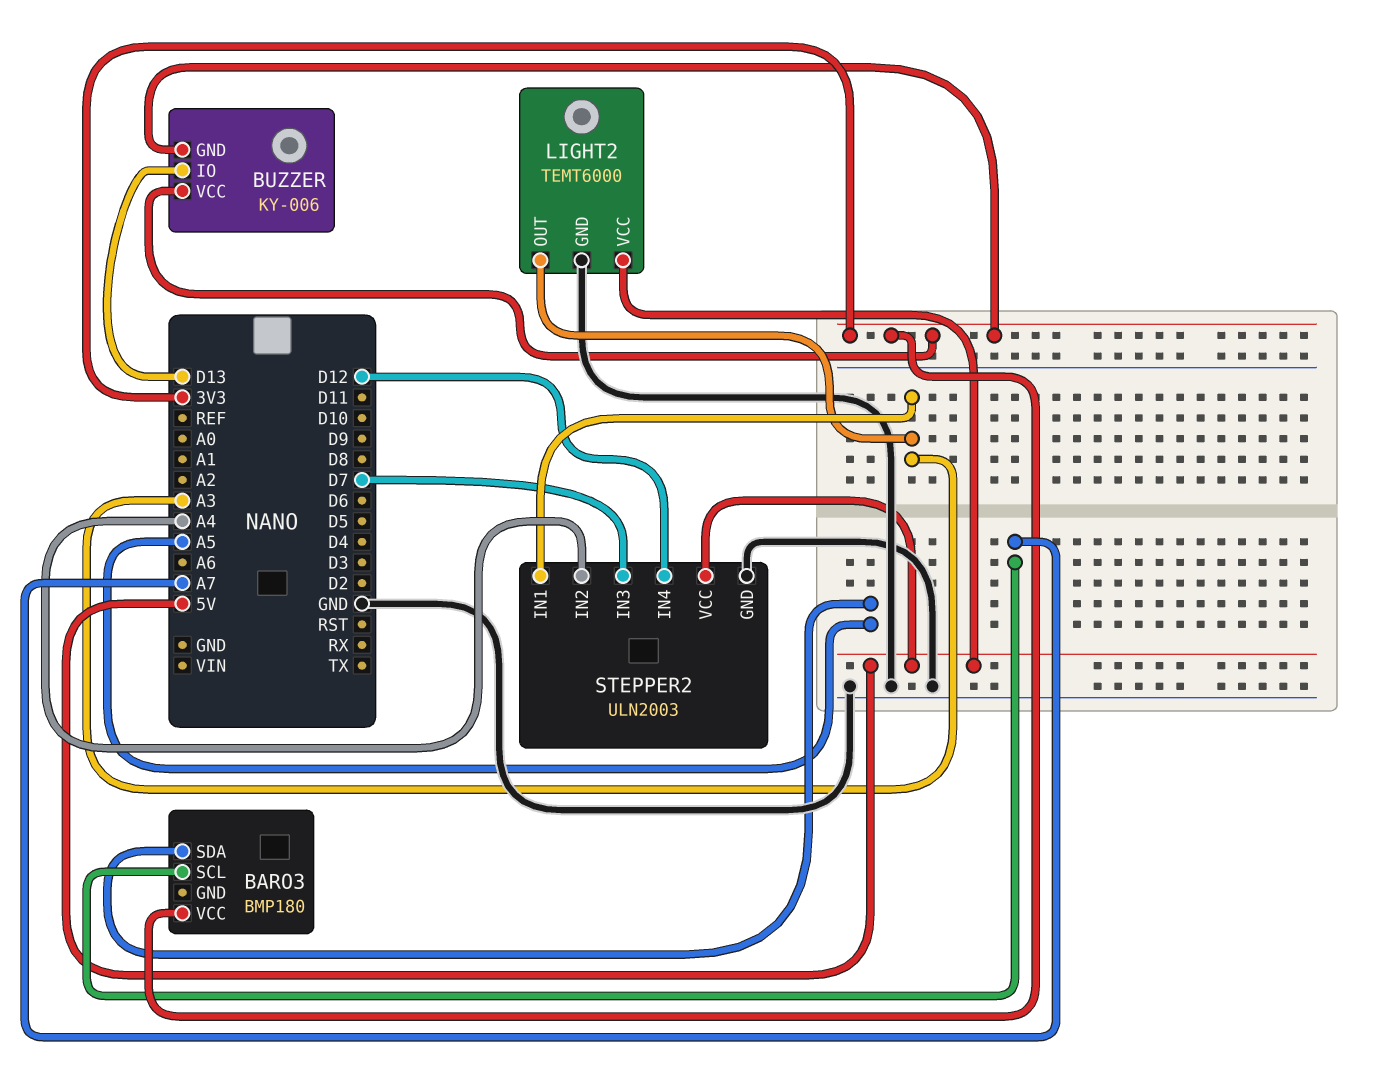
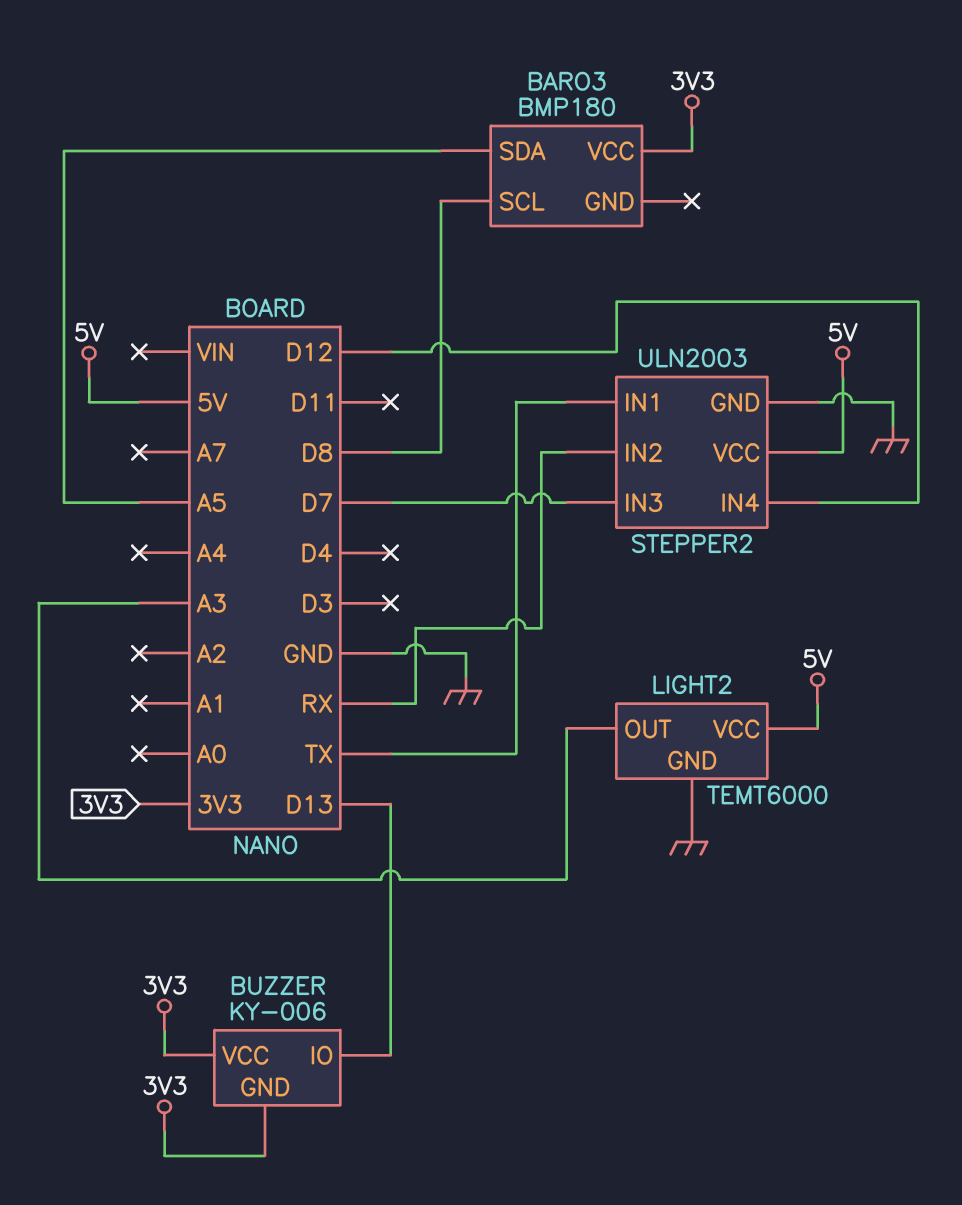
BARO3 pin SCL: A7 -> D8
STEPPER2 pin IN1: A3 -> TX
STEPPER2 pin IN2: A4 -> RX

